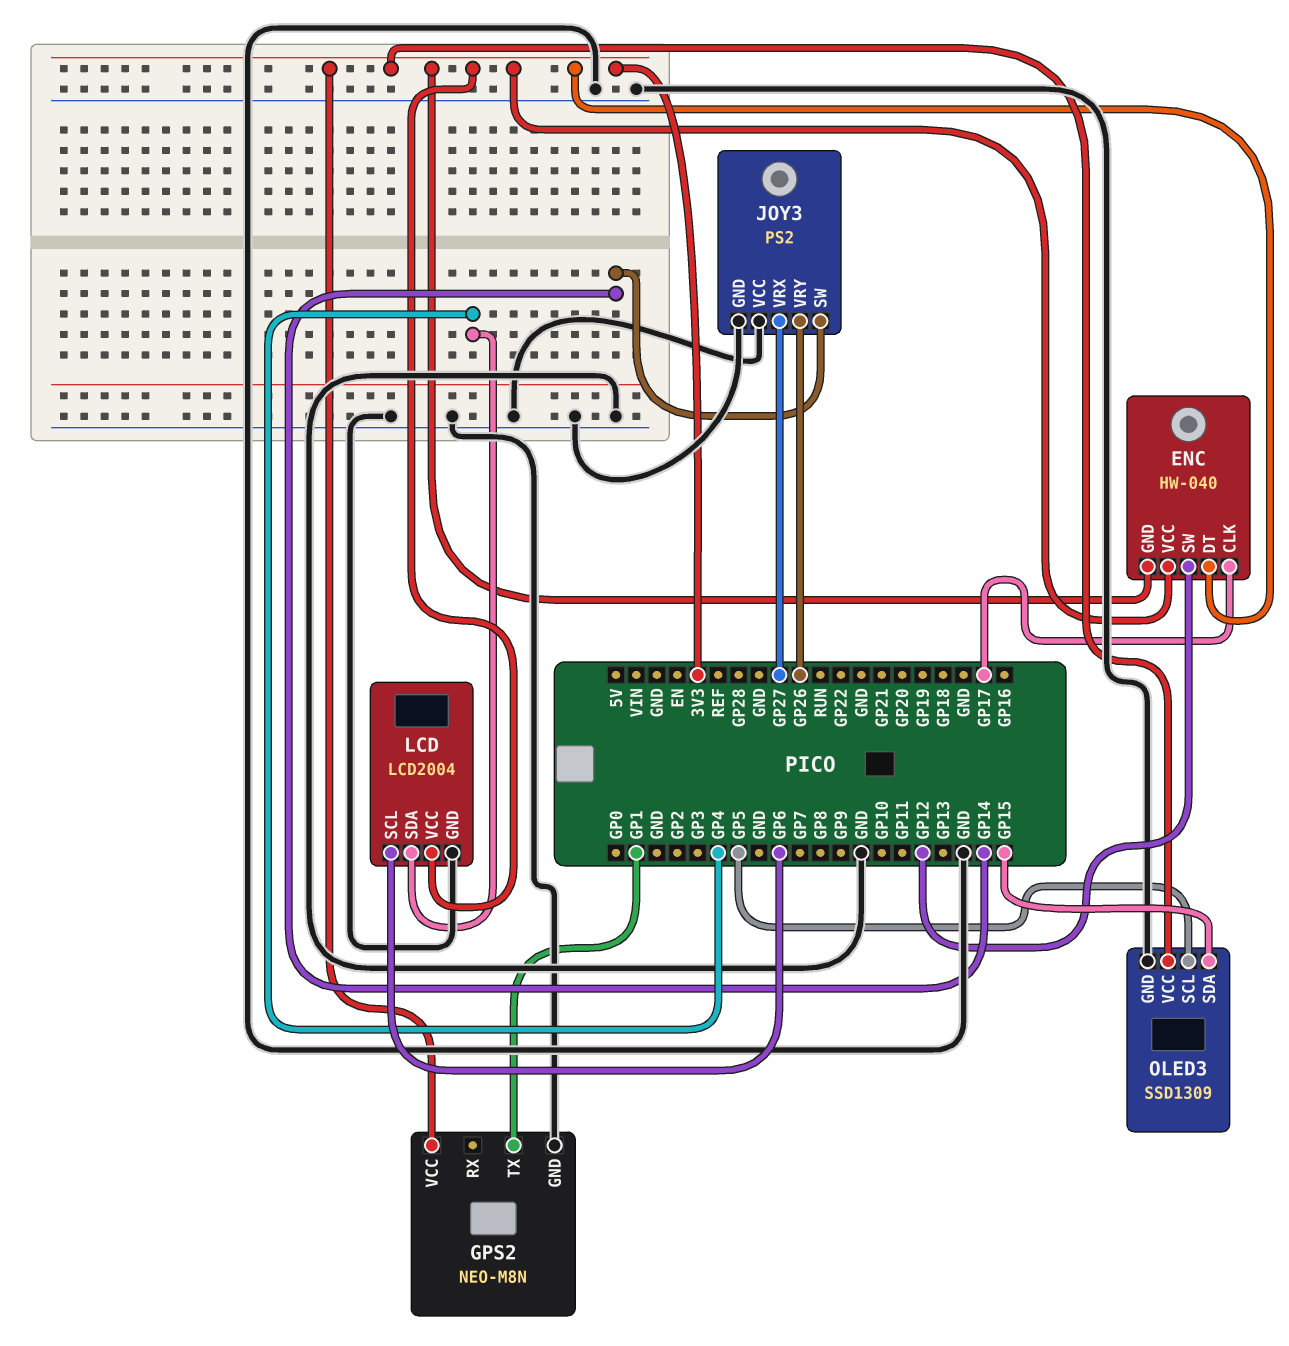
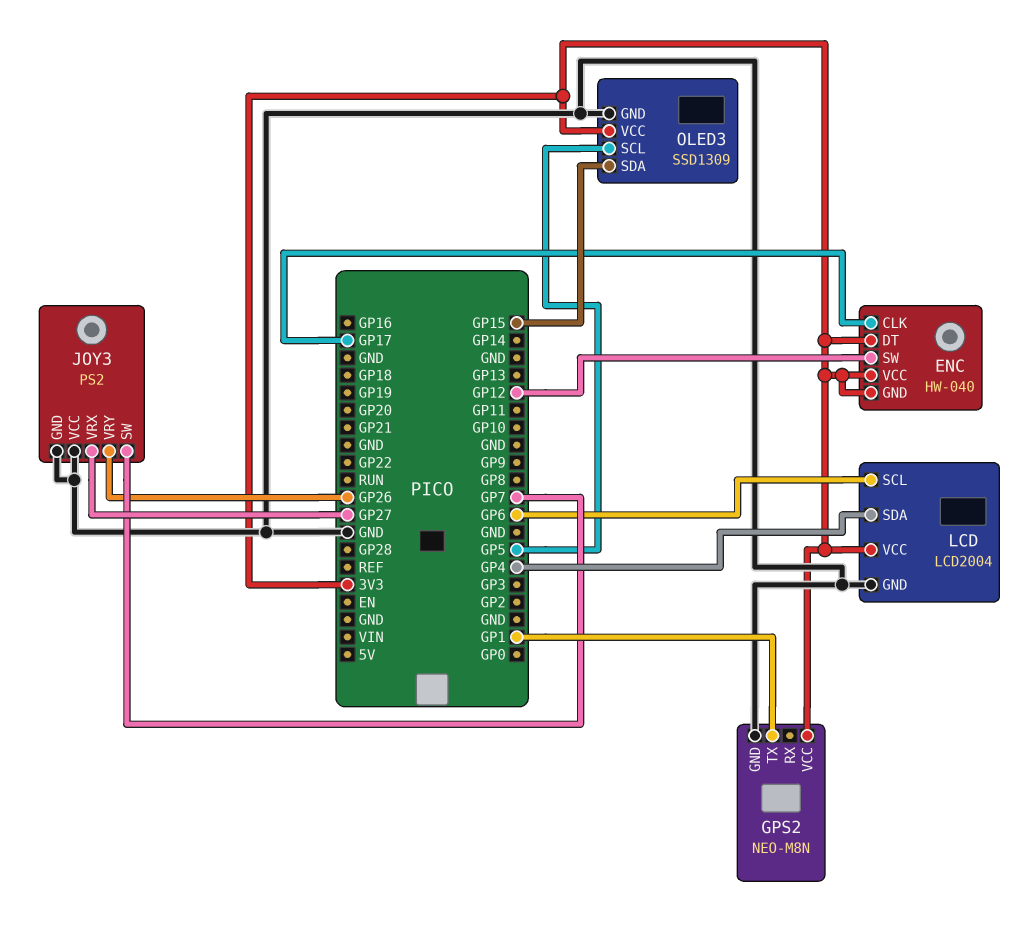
JOY3 pin SW: GP14 -> GP7

